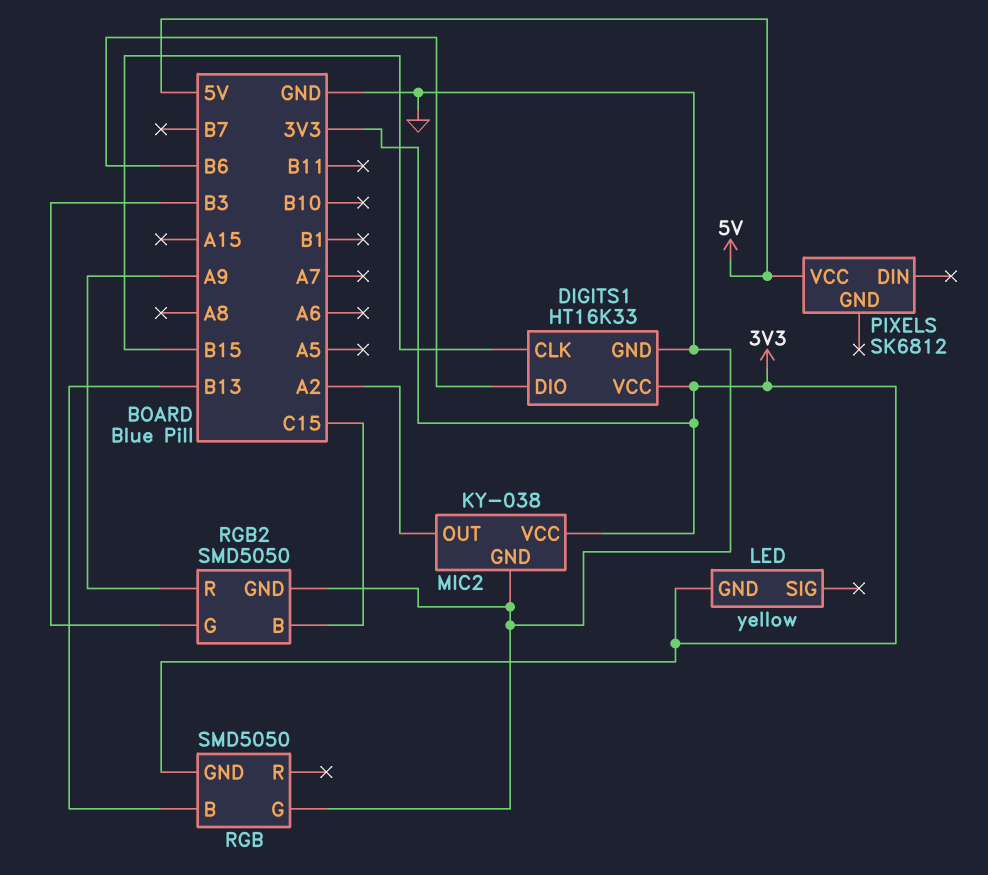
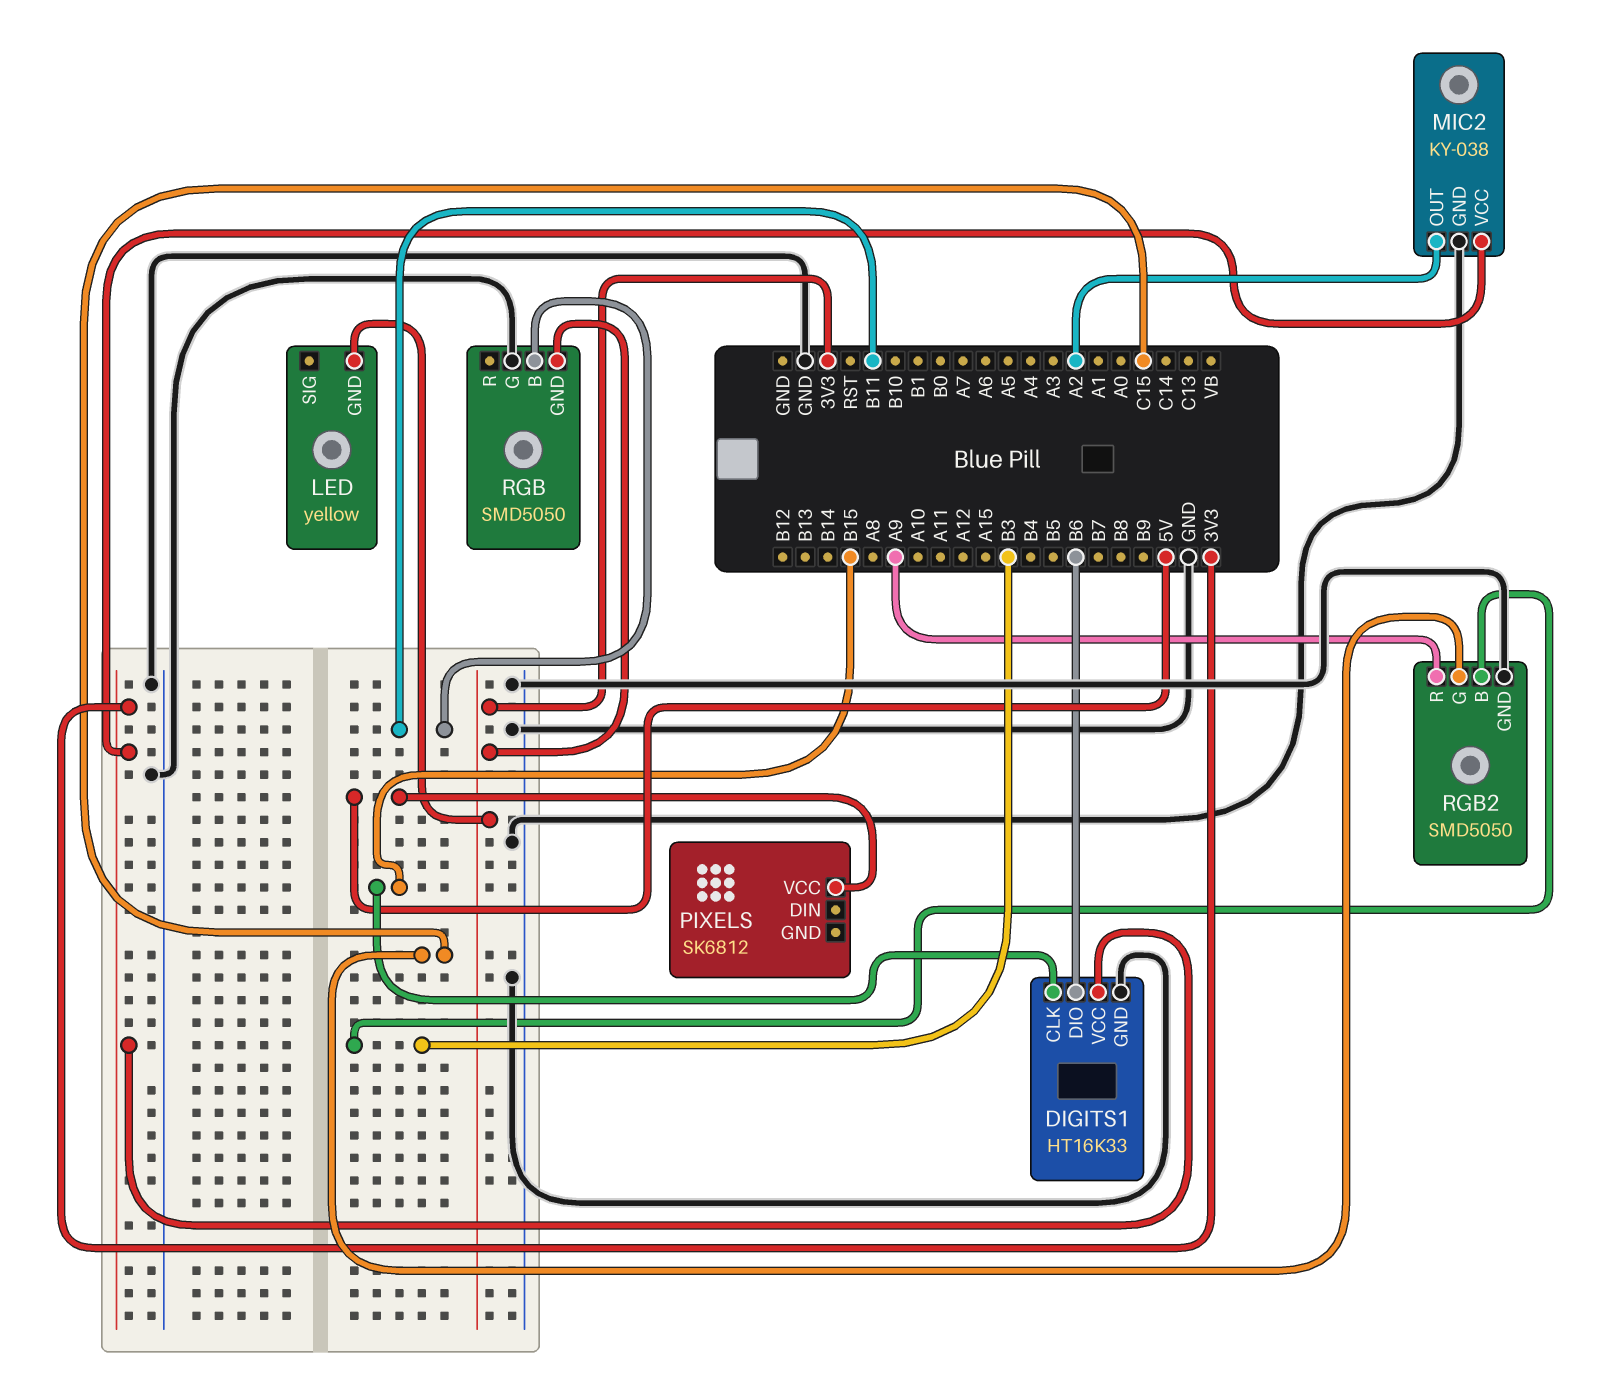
RGB pin B: B13 -> B11
RGB2 pin B: C15 -> B3
RGB2 pin G: B3 -> C15

